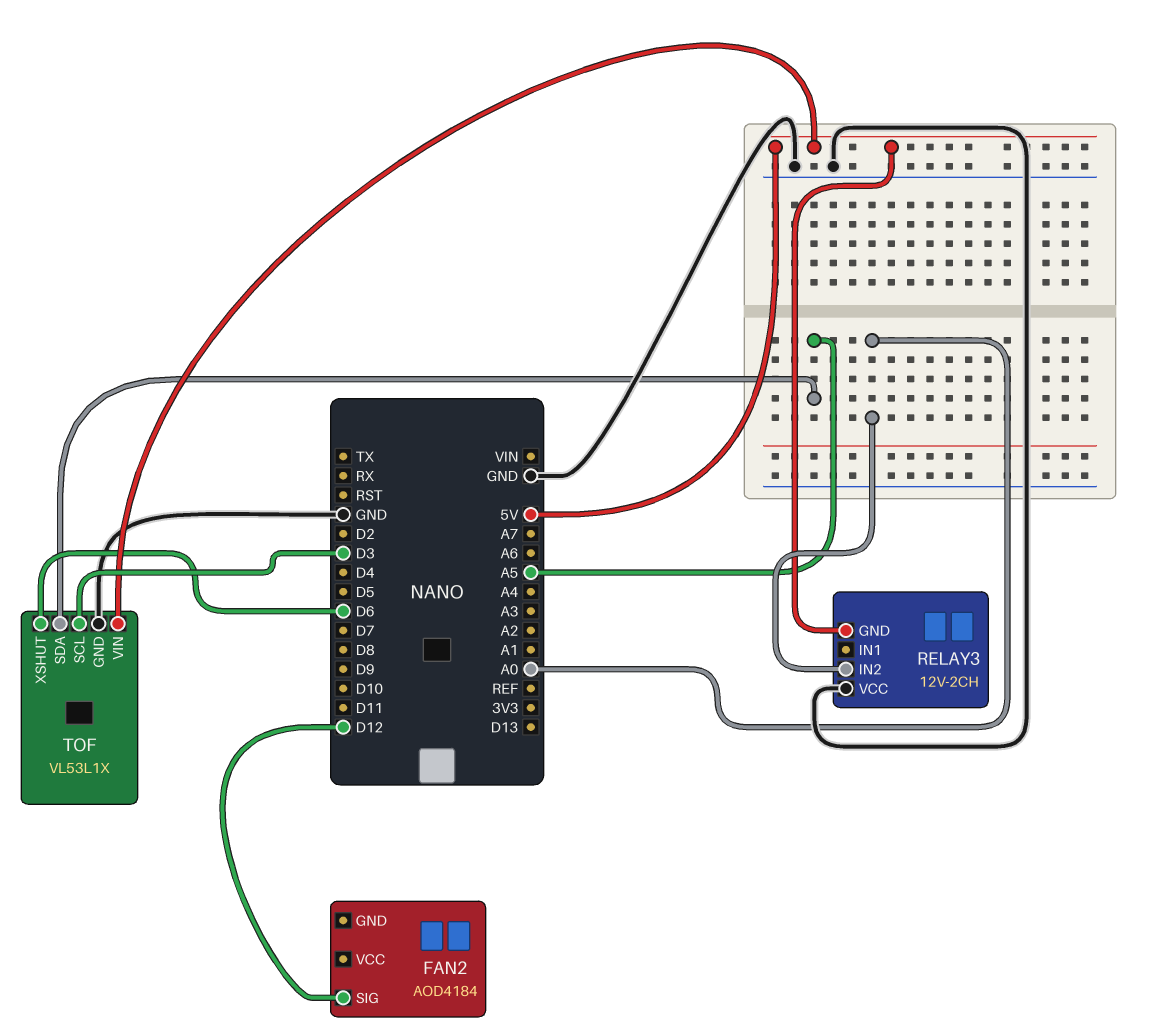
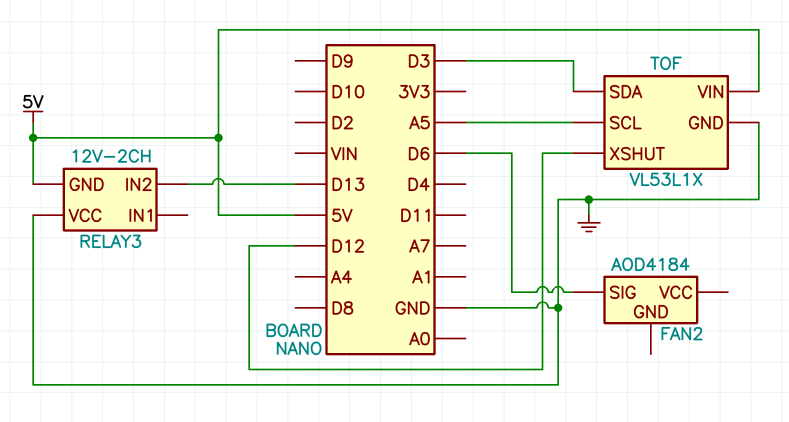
FAN2 pin SIG: D12 -> D6
RELAY3 pin IN2: A0 -> D13
TOF pin SCL: D3 -> A5
TOF pin SDA: A5 -> D3
TOF pin XSHUT: D6 -> D12

